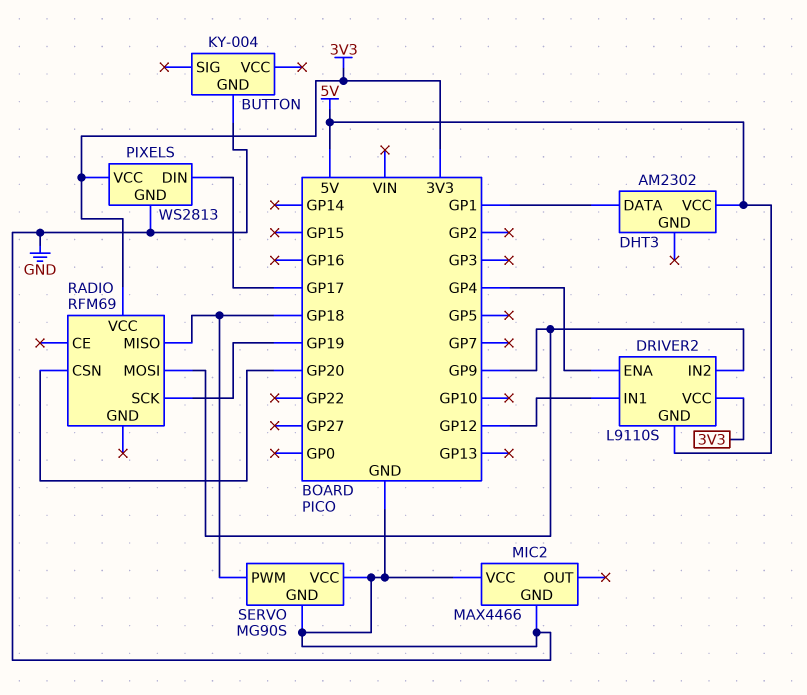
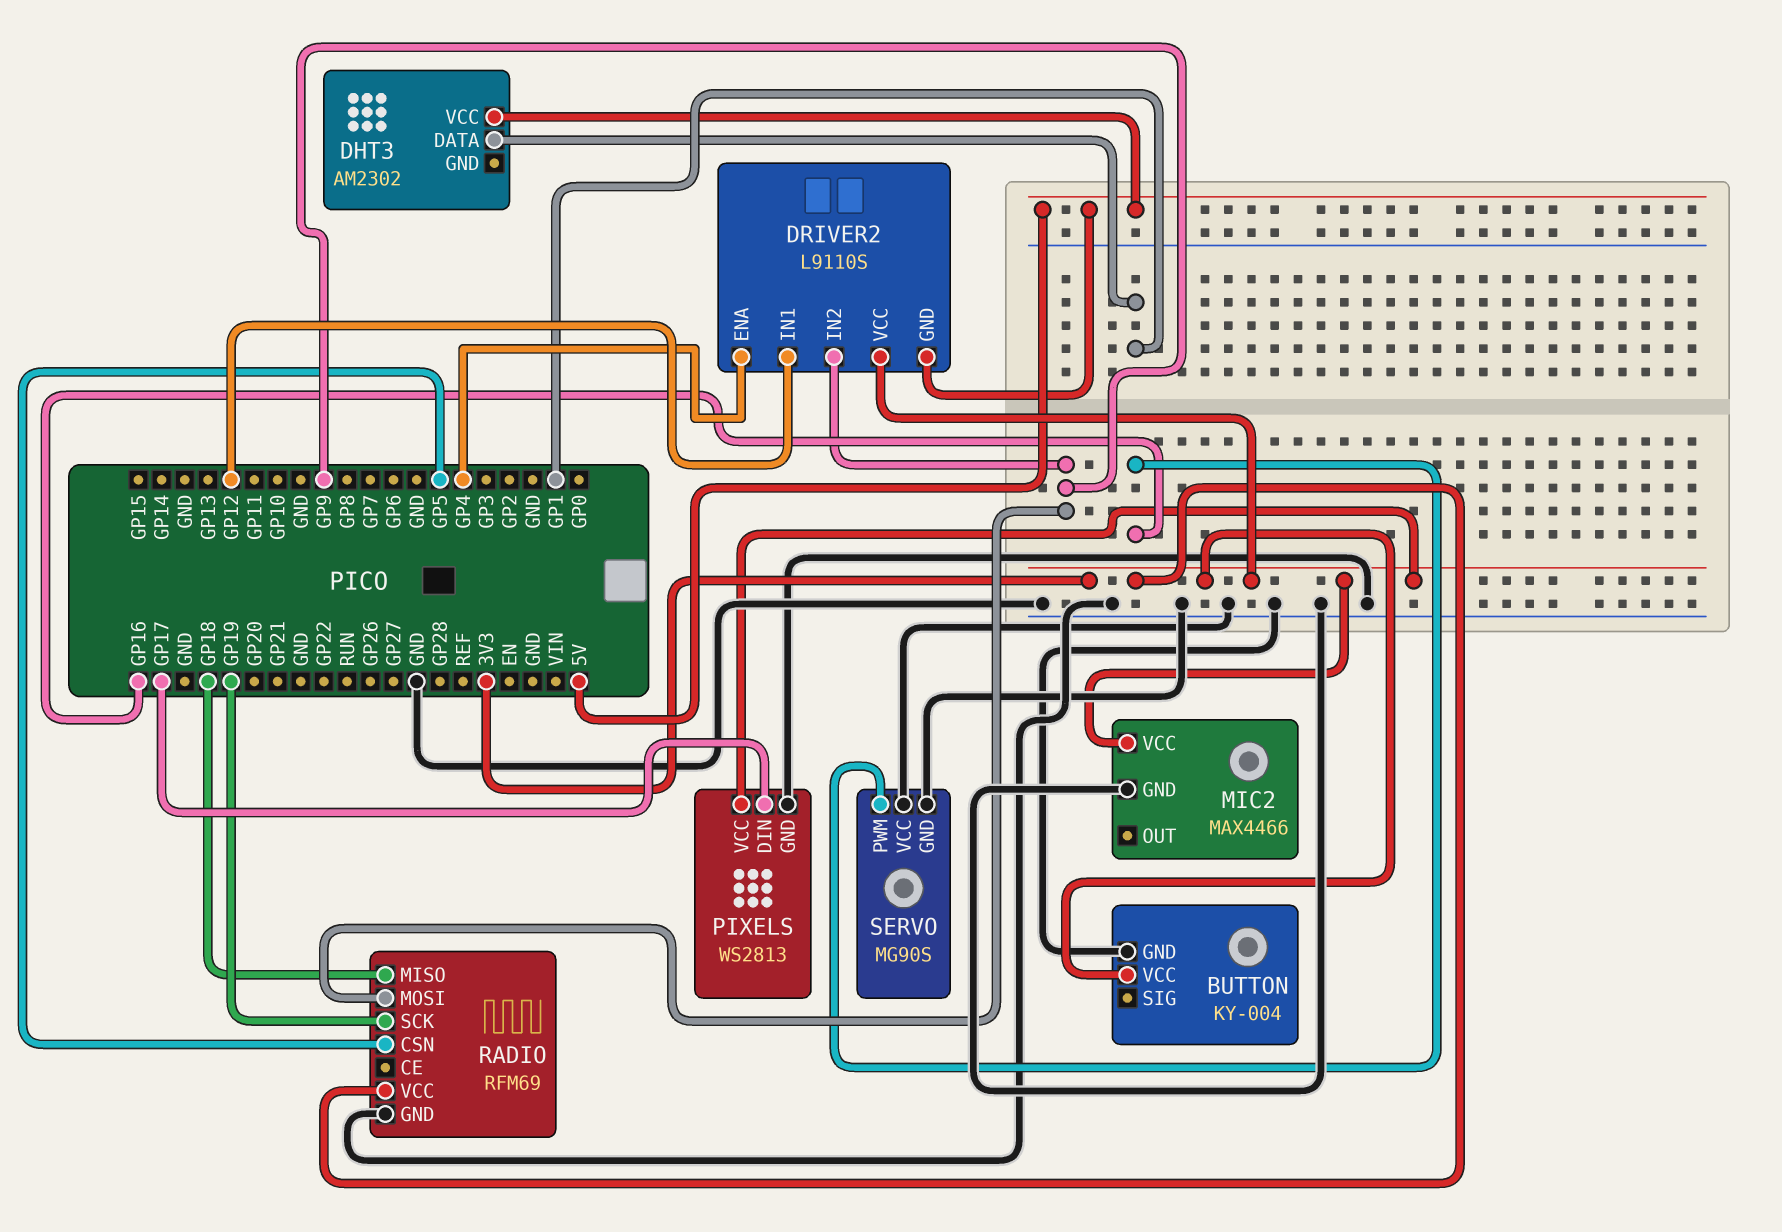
BUTTON pin VCC: none -> 3V3
MIC2 pin VCC: GND -> 3V3
RADIO pin CSN: GP20 -> GP5
RADIO pin GND: none -> GND
SERVO pin PWM: GP18 -> GP16

